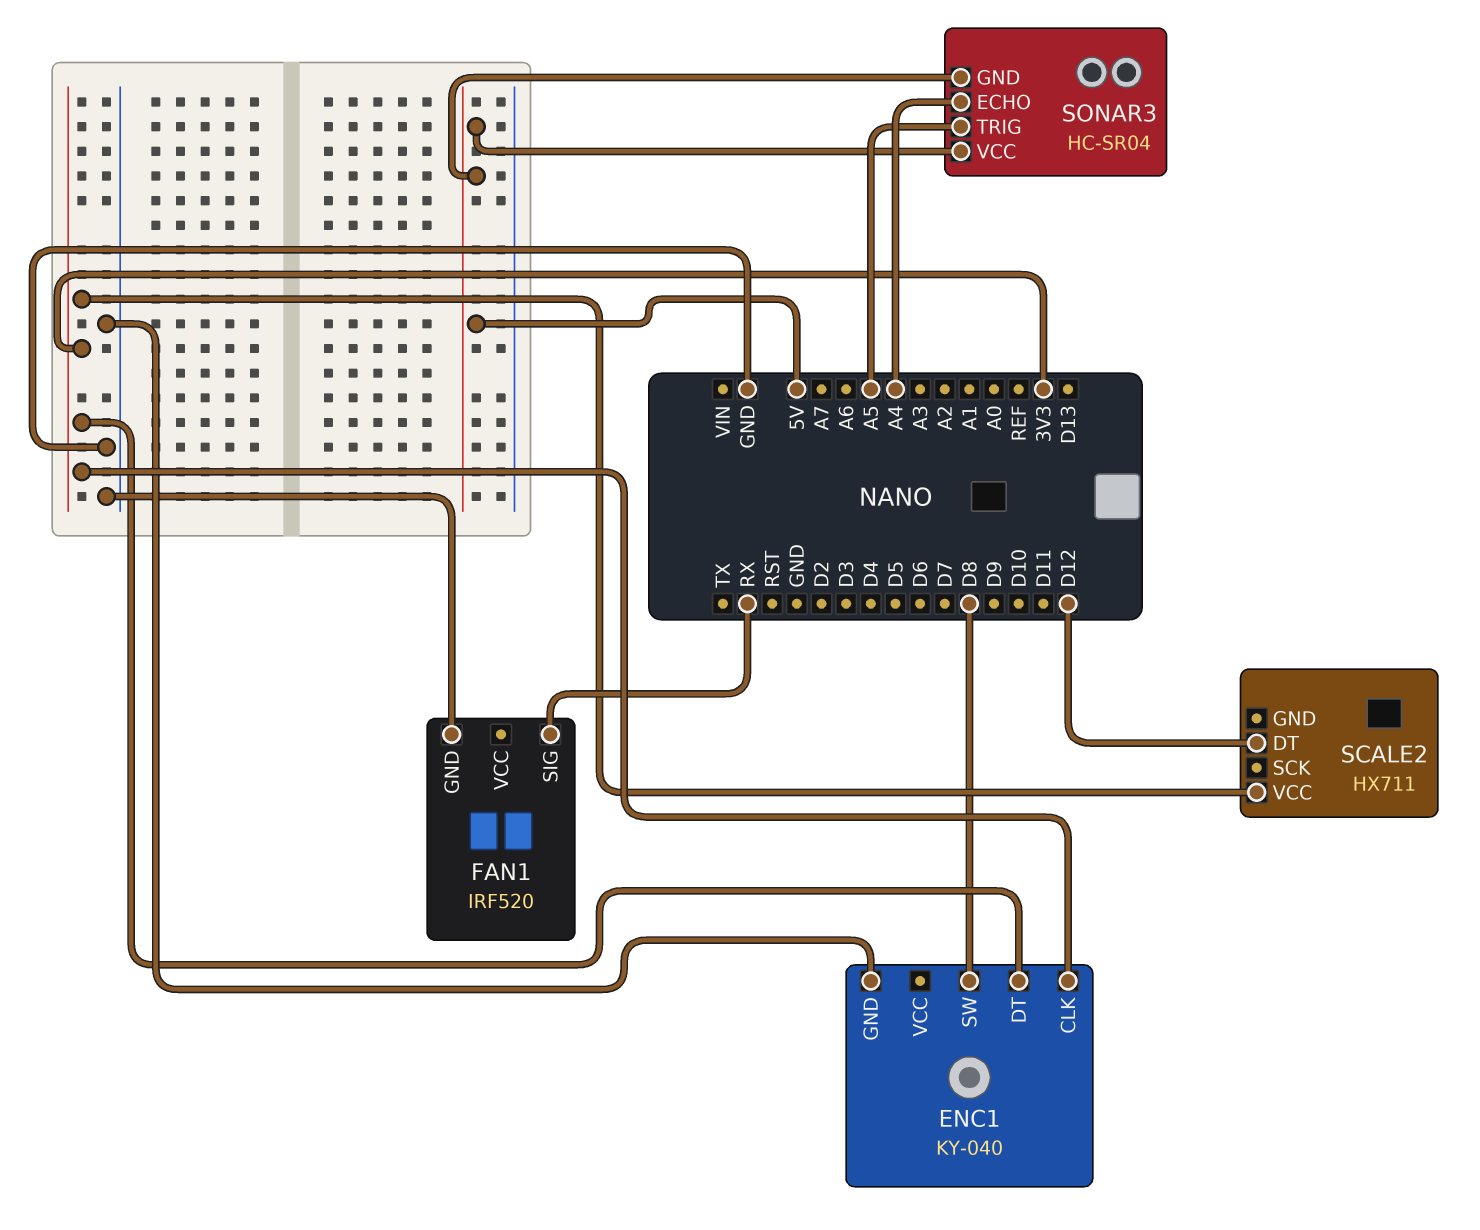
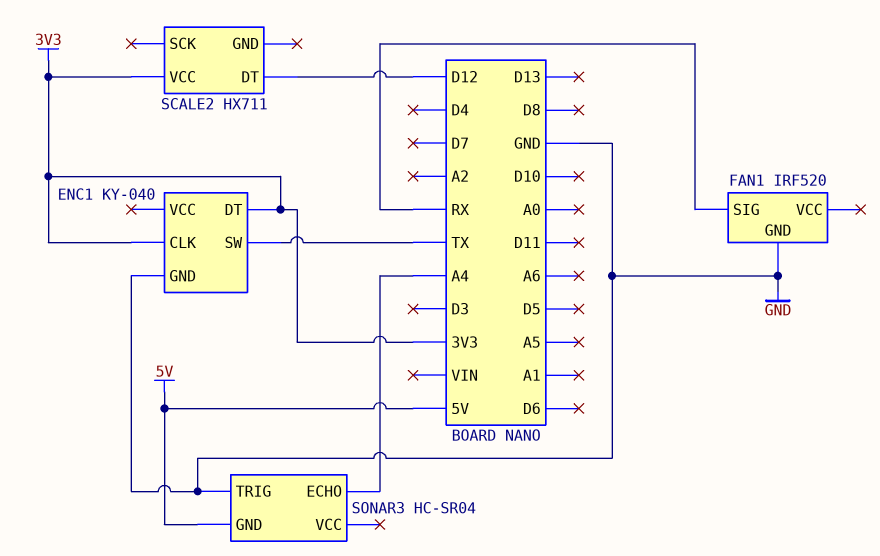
ENC1 pin SW: D8 -> TX
SONAR3 pin TRIG: A5 -> GND
SONAR3 pin VCC: 5V -> none

